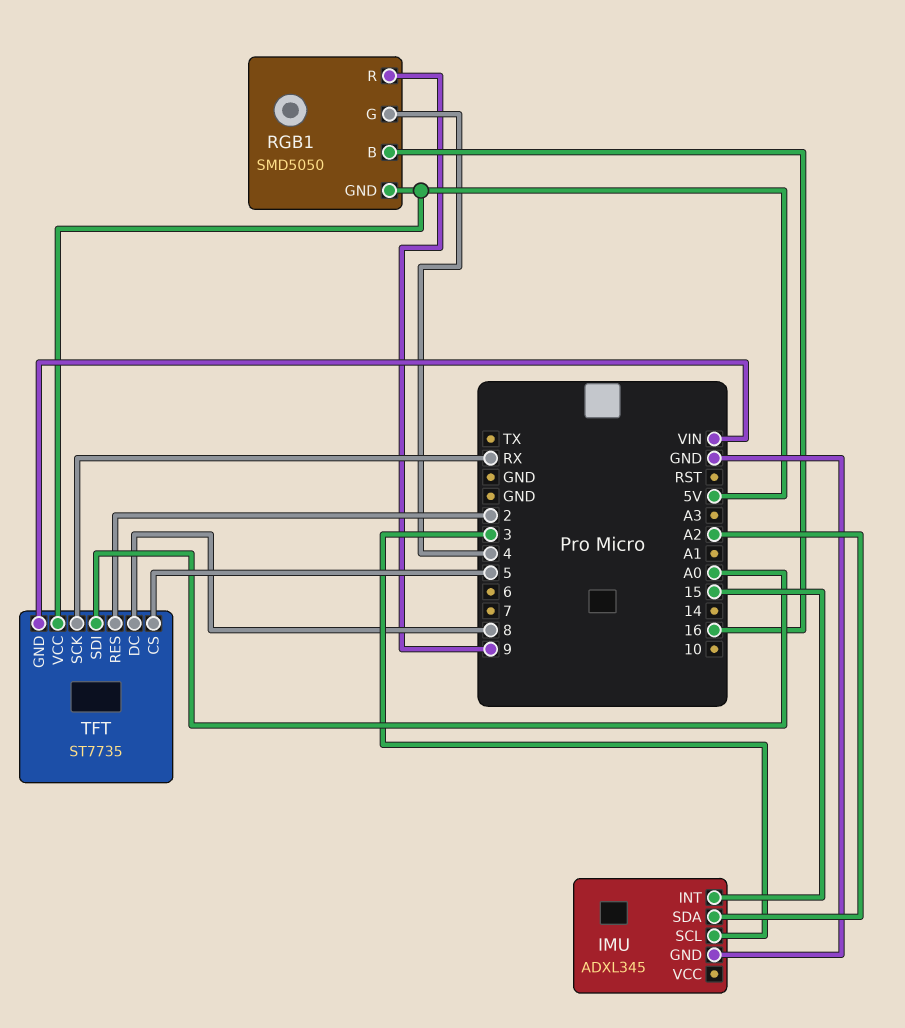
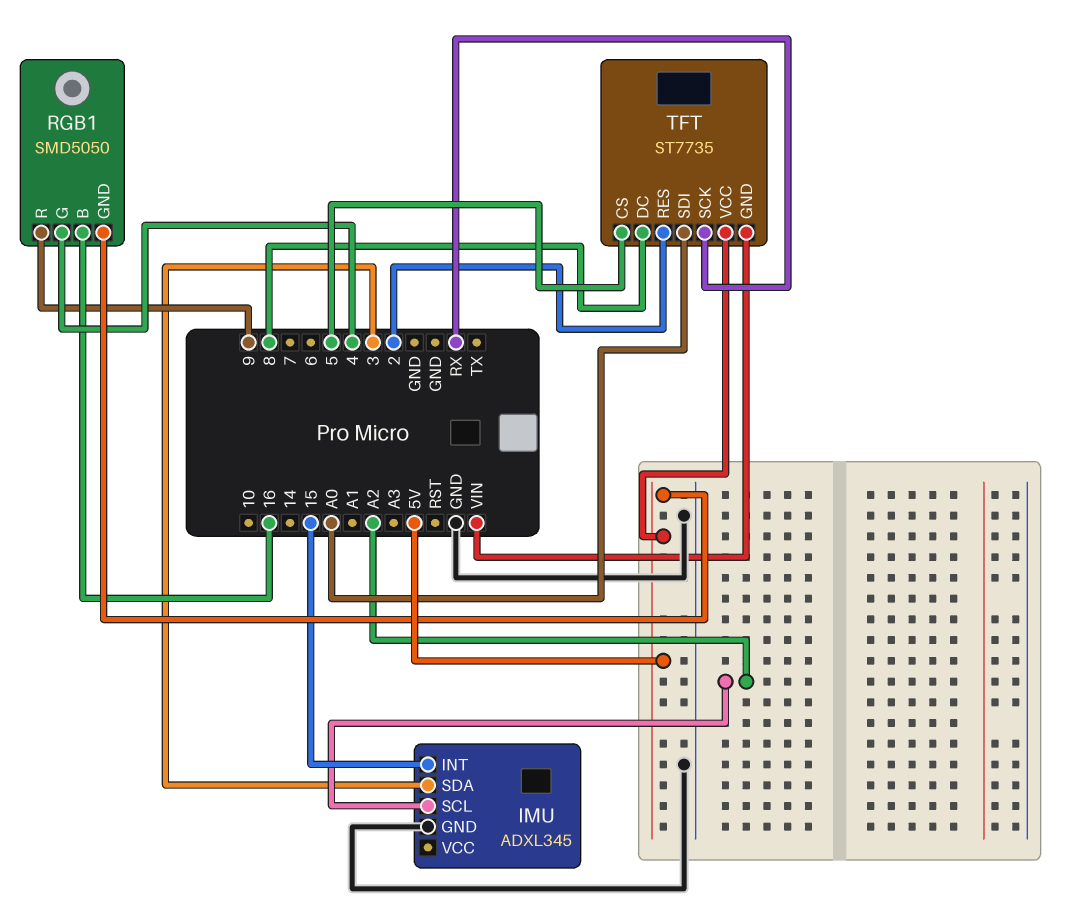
IMU pin SCL: 3 -> A2
IMU pin SDA: A2 -> 3

